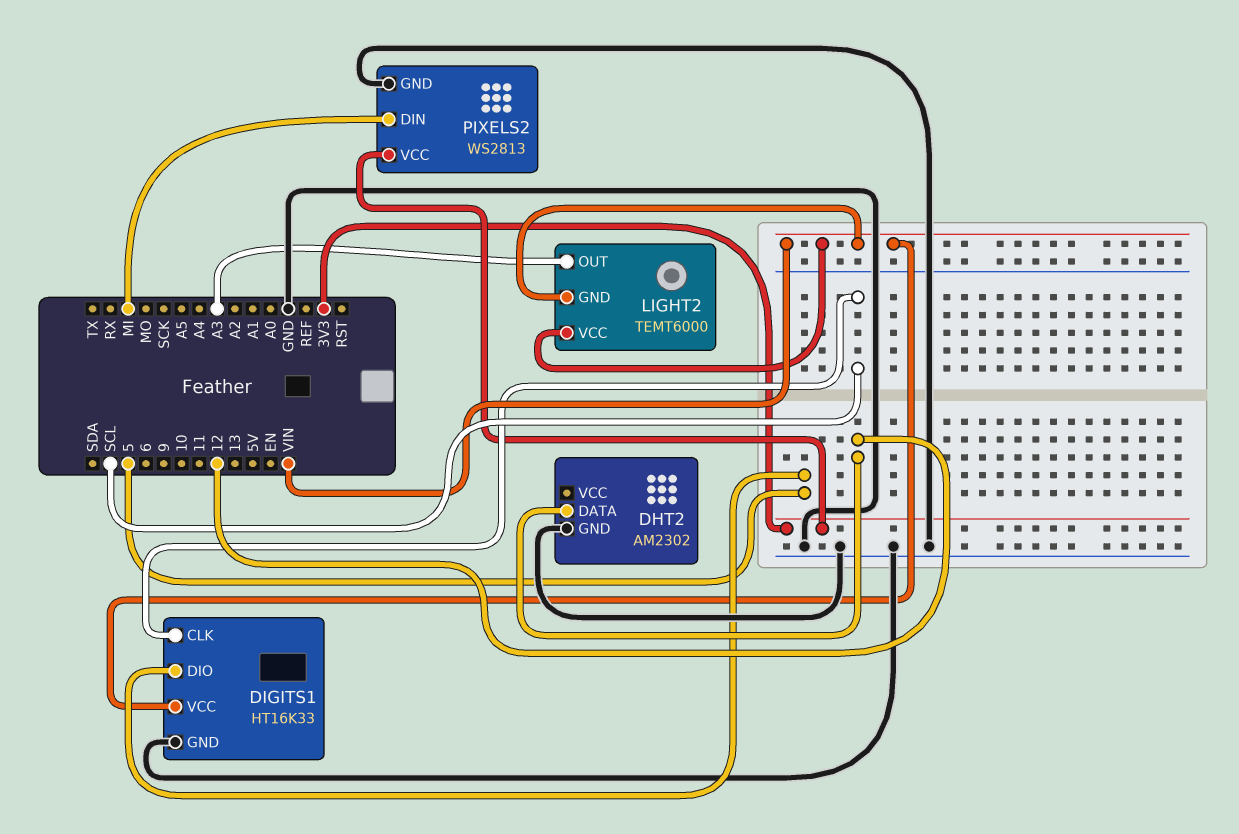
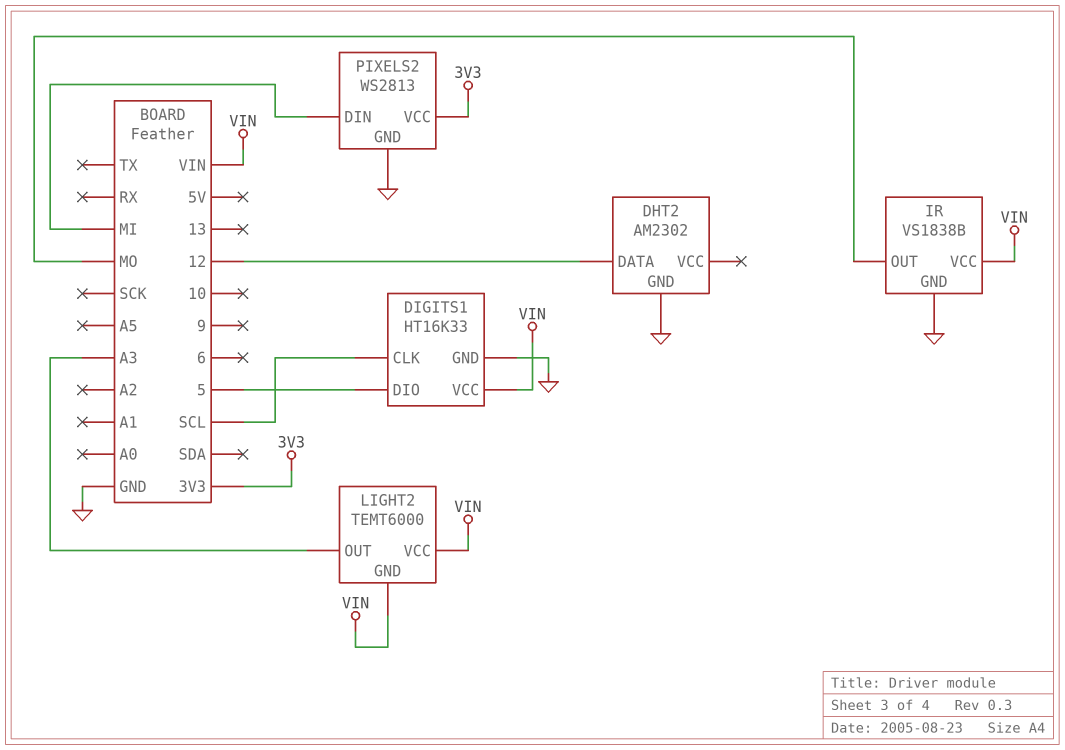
IR: none -> VS1838B
IR pin GND: none -> GND
IR pin OUT: none -> MO
IR pin VCC: none -> VIN

